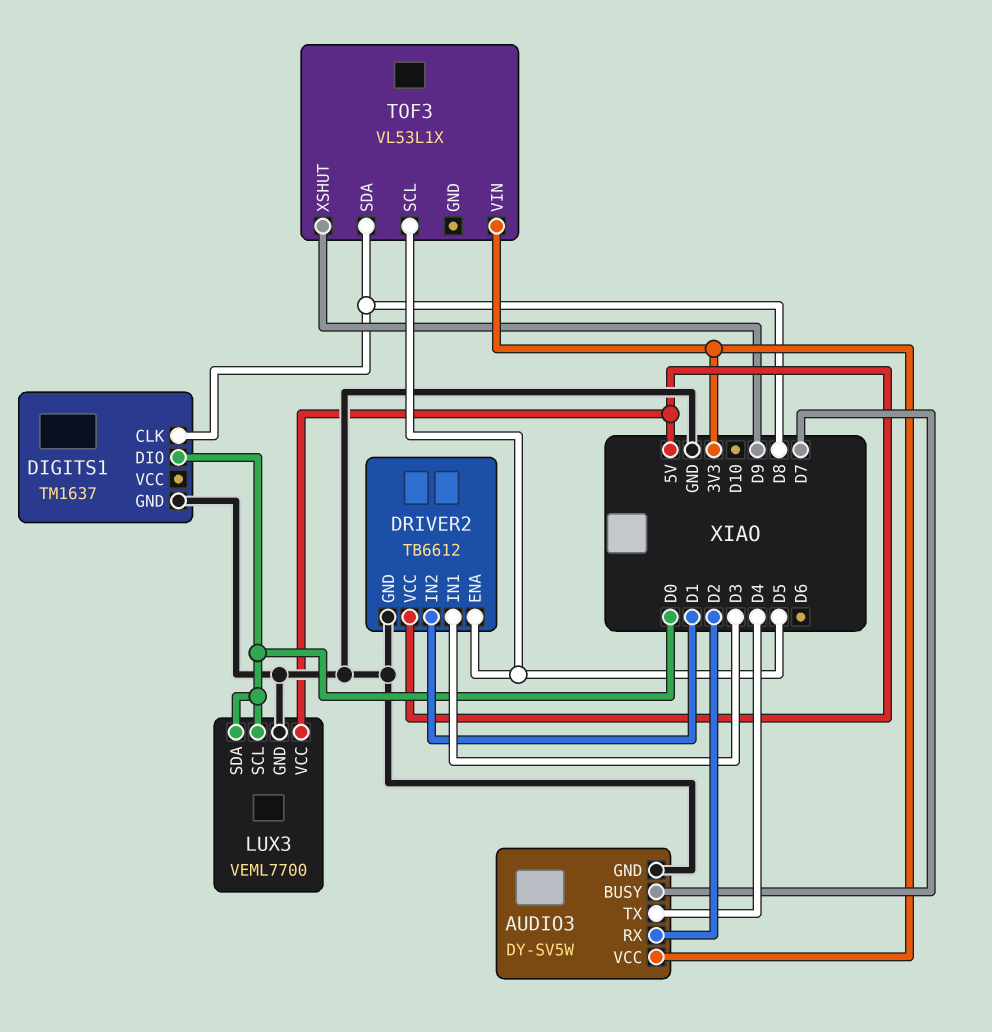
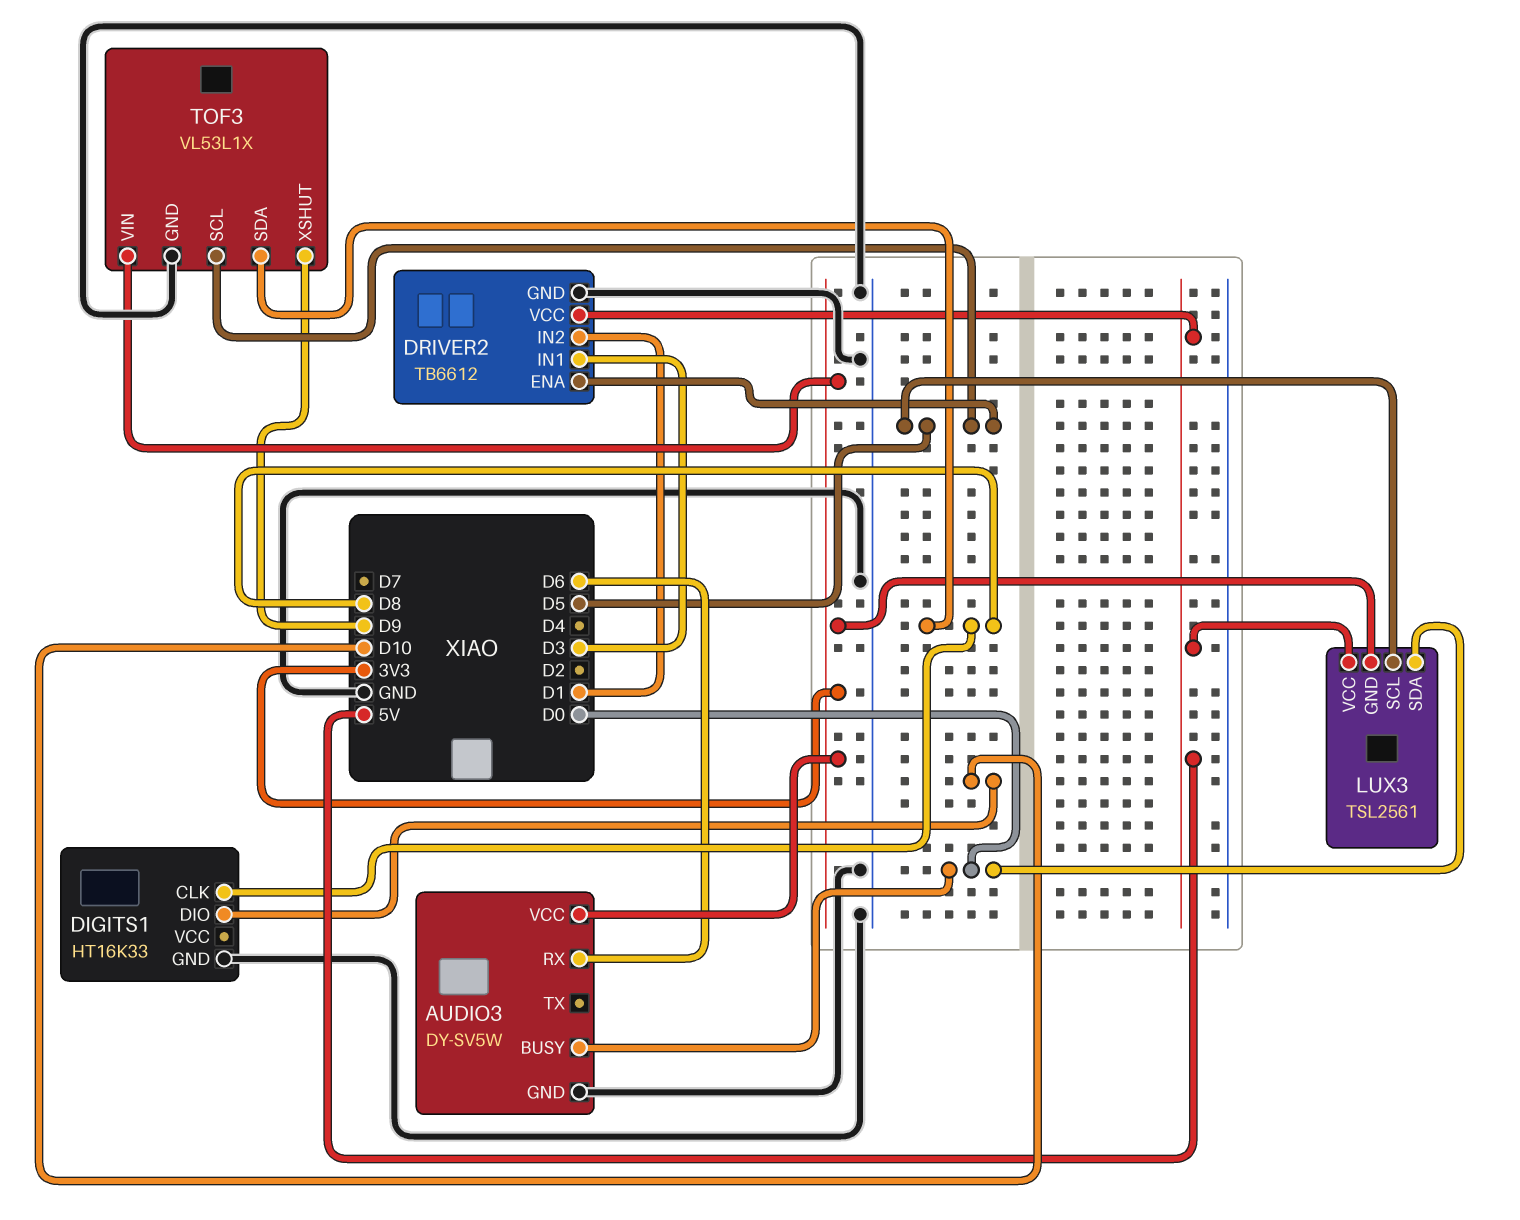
AUDIO3 pin BUSY: D7 -> D0
AUDIO3 pin RX: D2 -> D6
AUDIO3 pin TX: D4 -> none
DIGITS1: TM1637 -> HT16K33
DIGITS1 pin DIO: D0 -> D10
LUX3: VEML7700 -> TSL2561
LUX3 pin GND: GND -> 3V3
LUX3 pin SCL: D0 -> D5
TOF3 pin GND: none -> GND

